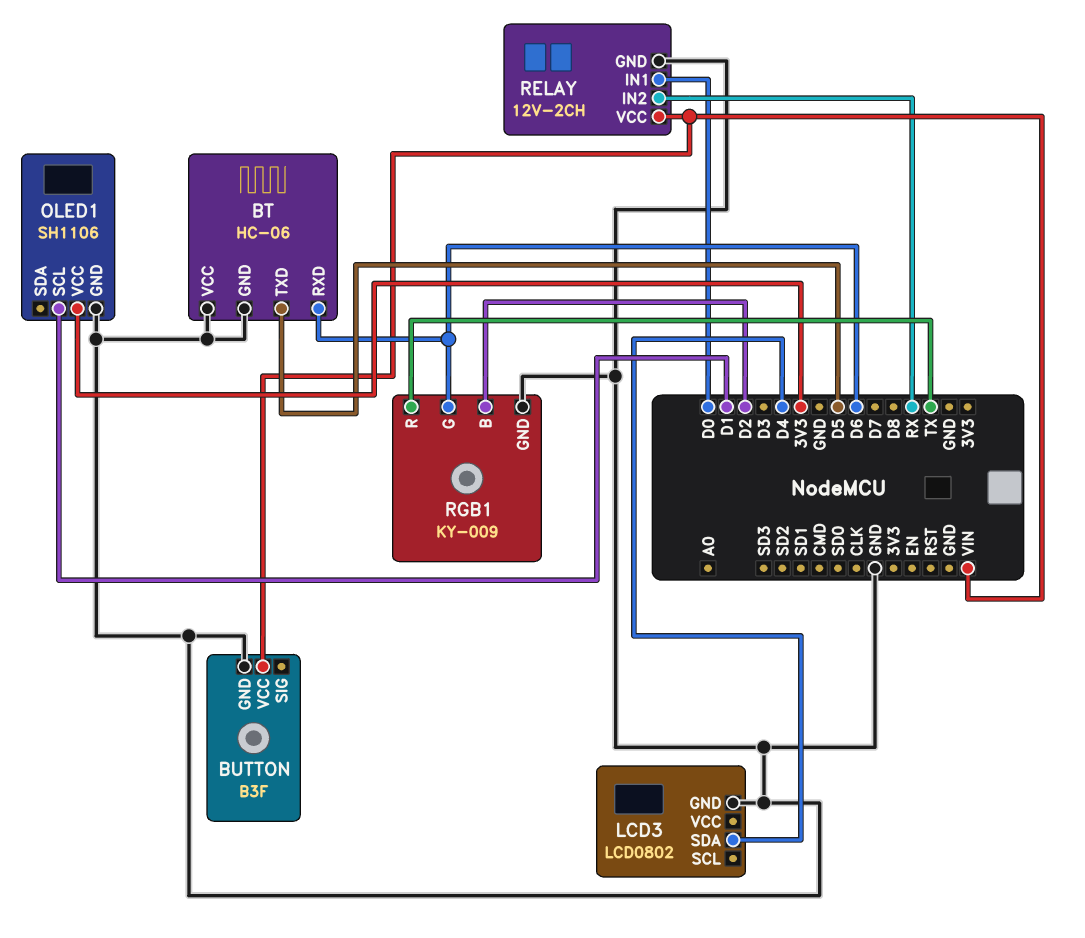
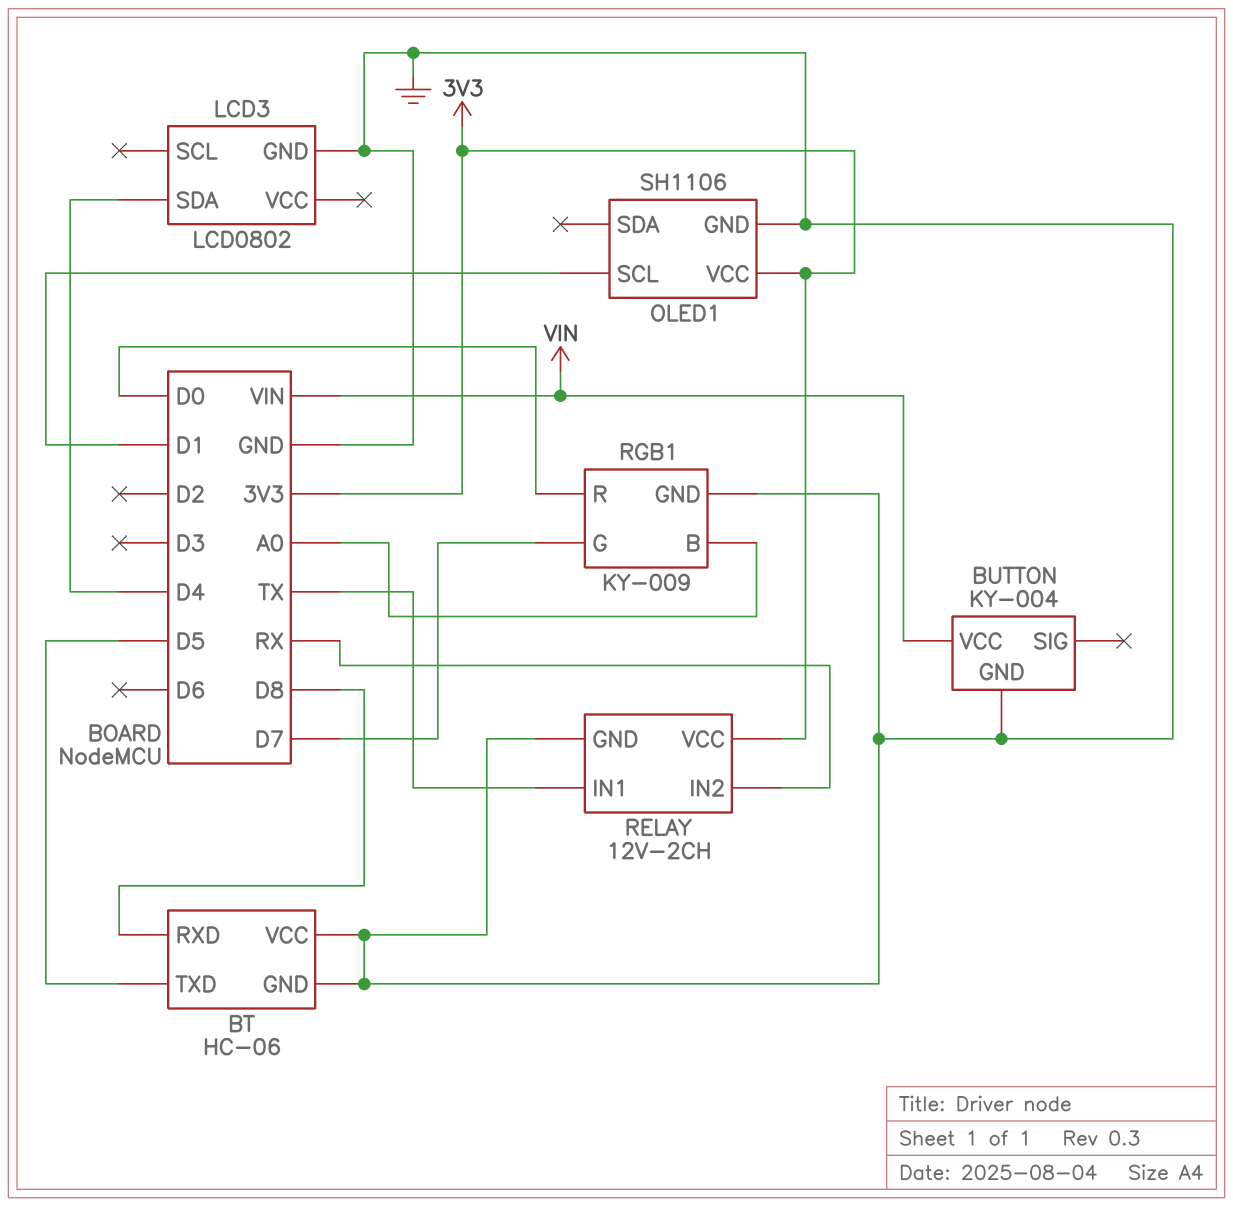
BT pin RXD: D6 -> D8
BUTTON: B3F -> KY-004
RELAY pin IN1: D0 -> TX
RELAY pin VCC: VIN -> 3V3
RGB1 pin B: D2 -> A0
RGB1 pin G: D6 -> D7
RGB1 pin R: TX -> D0

